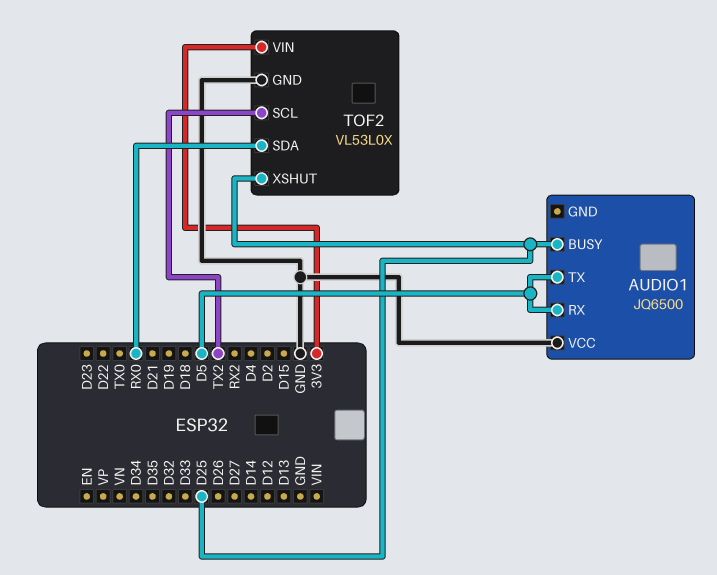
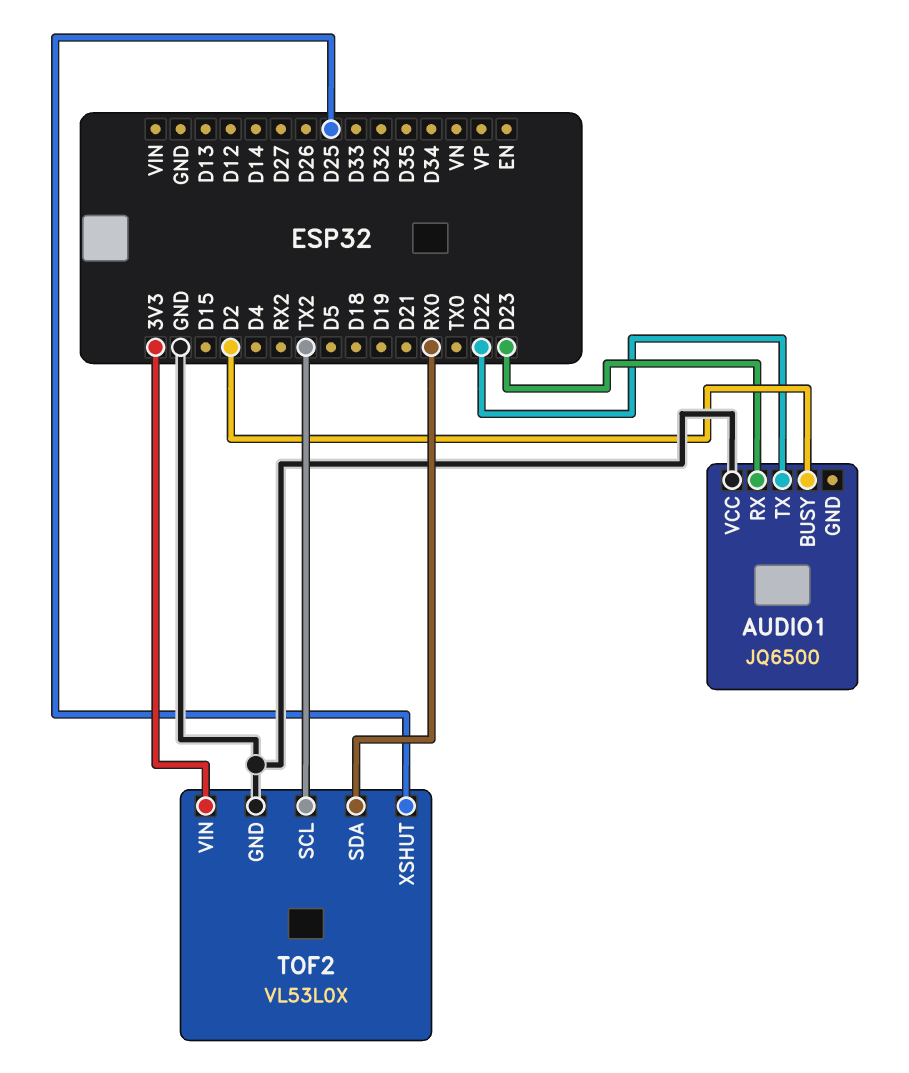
AUDIO1 pin BUSY: D25 -> D2
AUDIO1 pin RX: D5 -> D23
AUDIO1 pin TX: D5 -> D22

